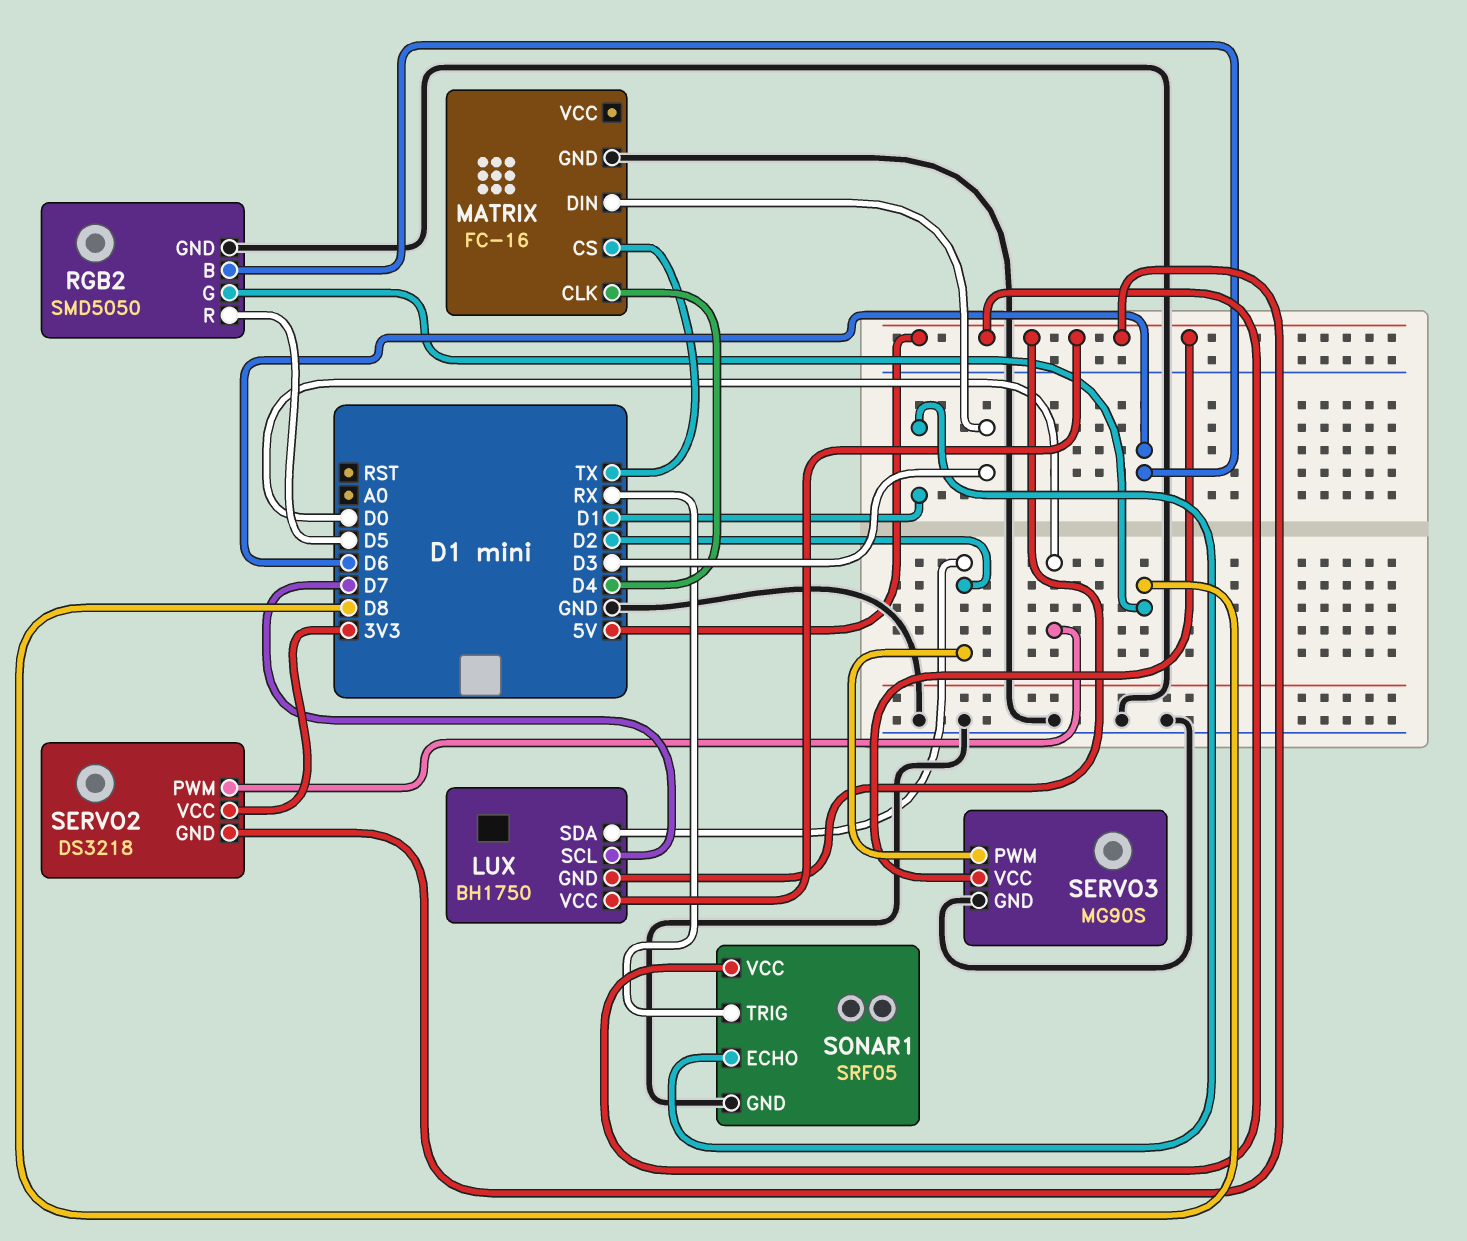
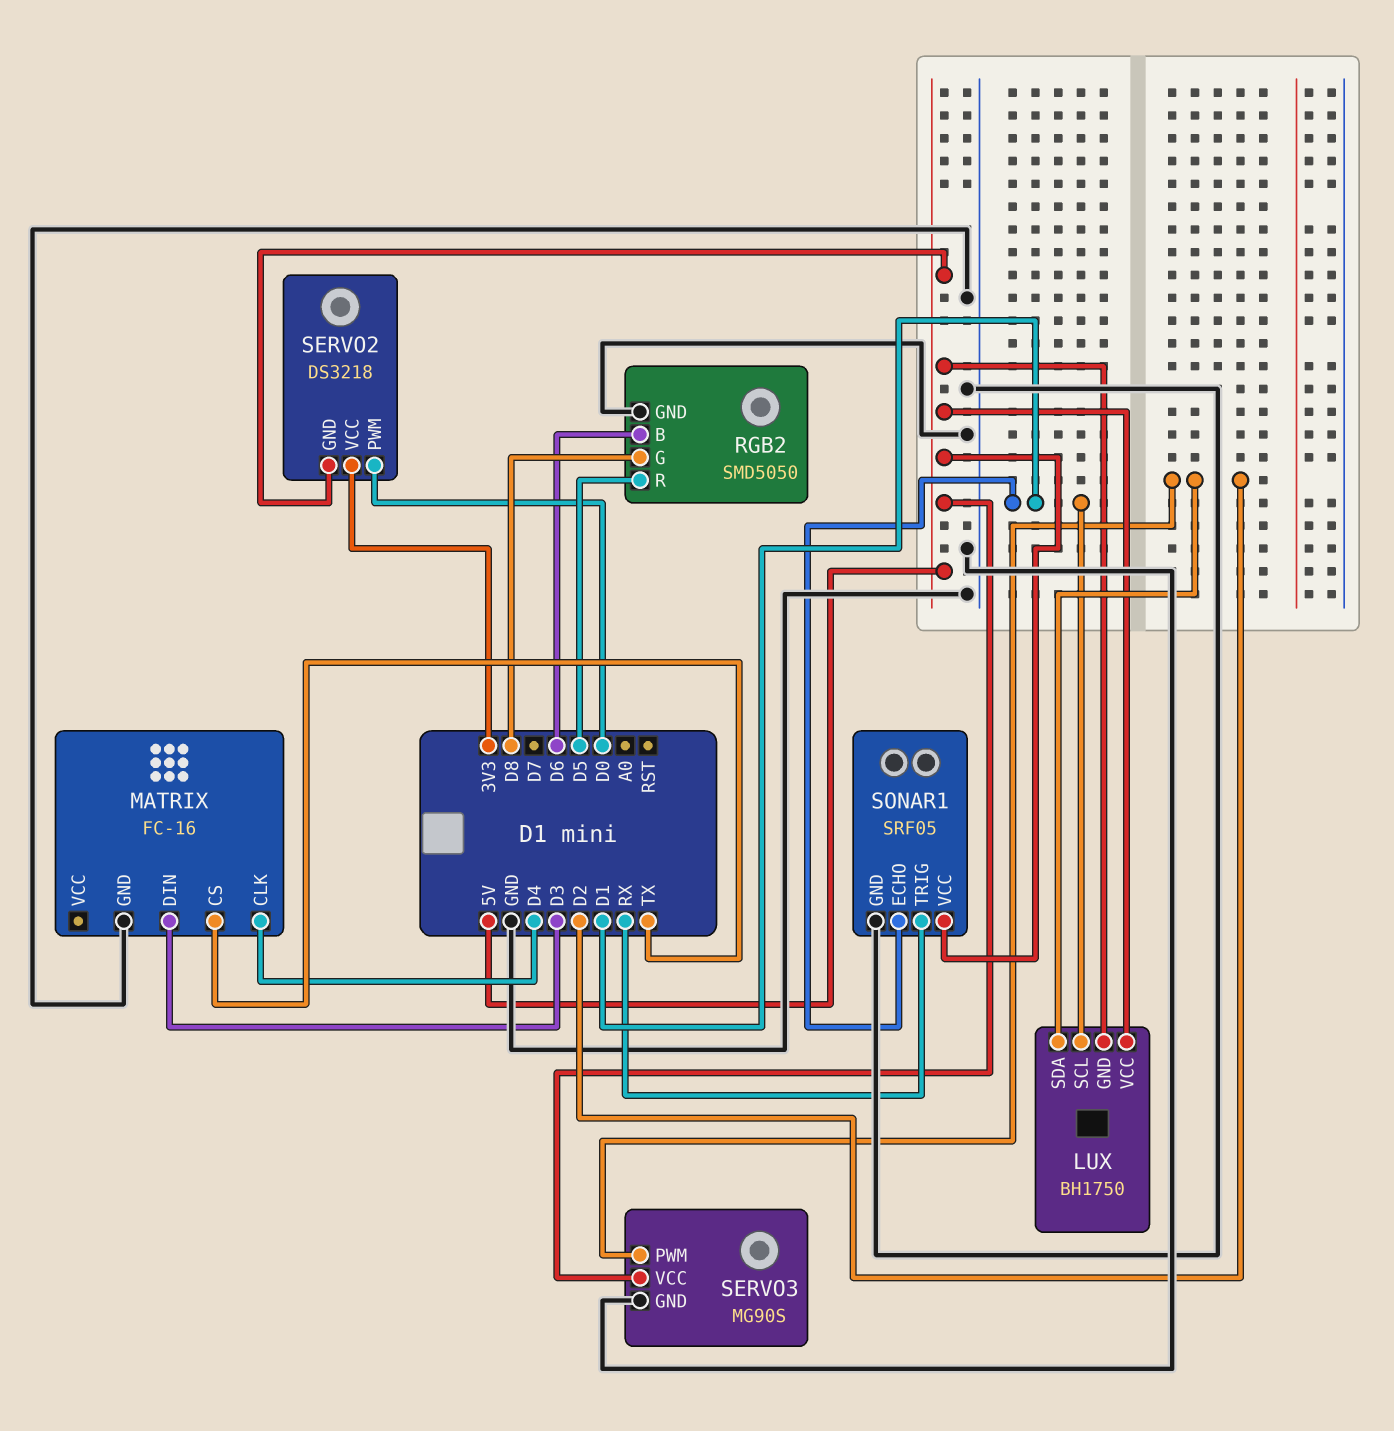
LUX pin SCL: D7 -> D1

